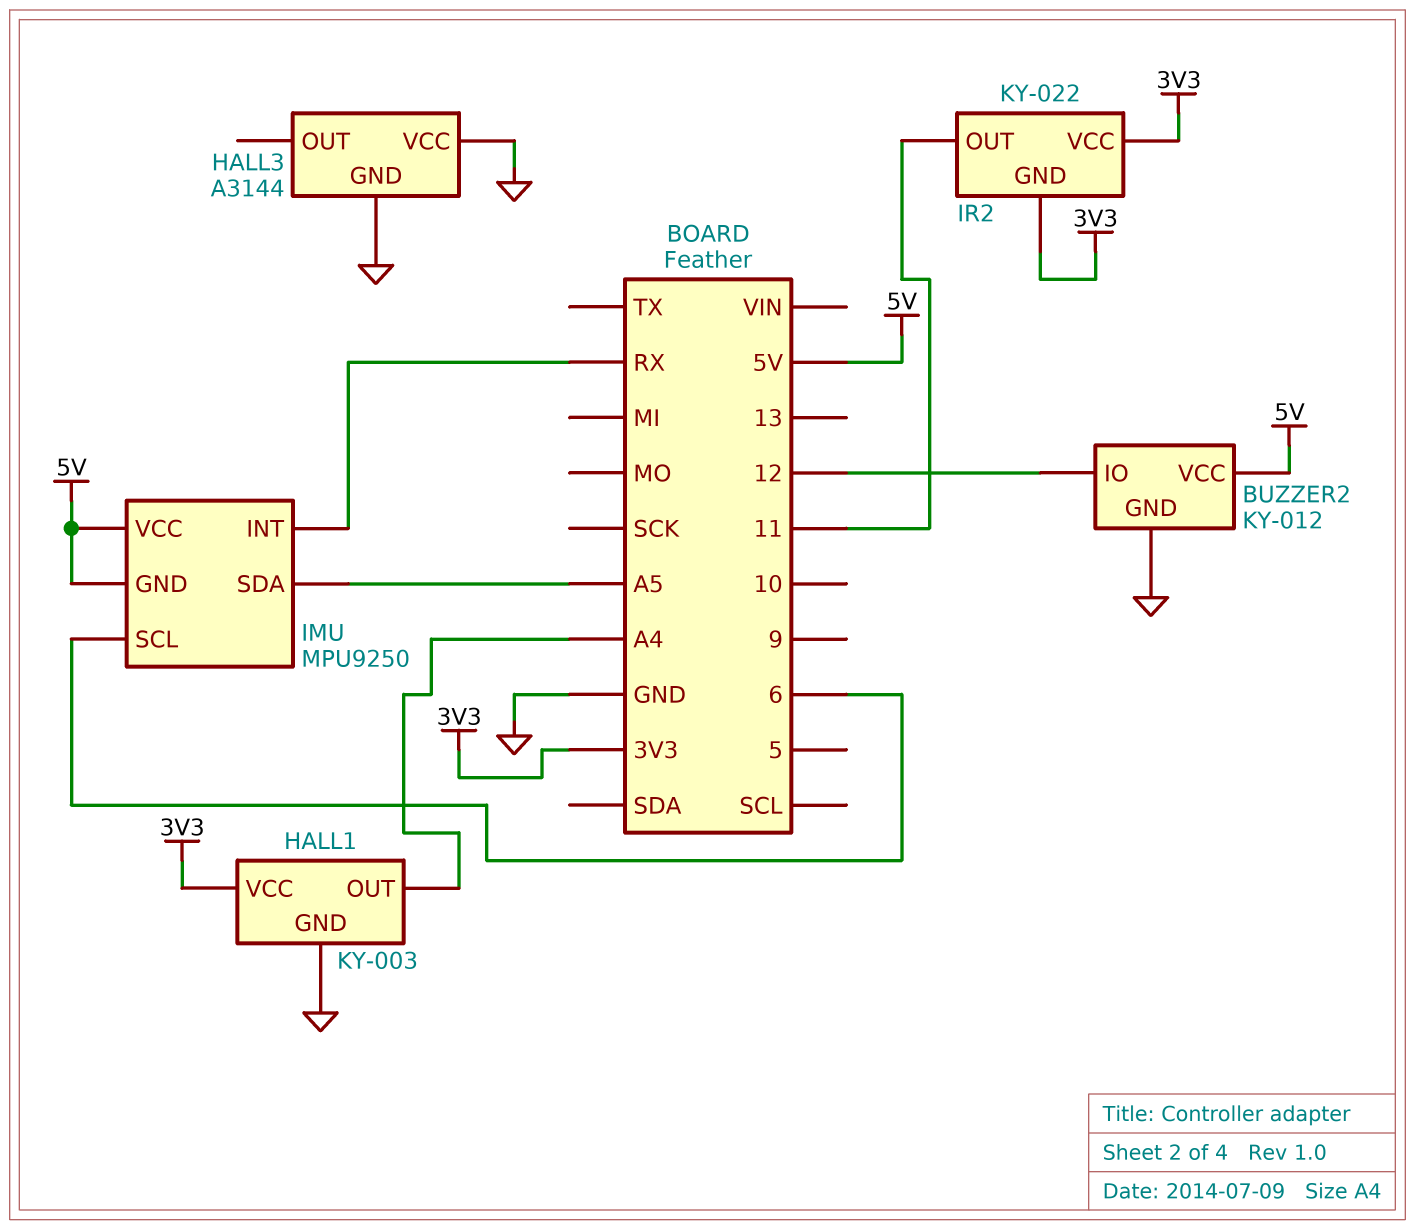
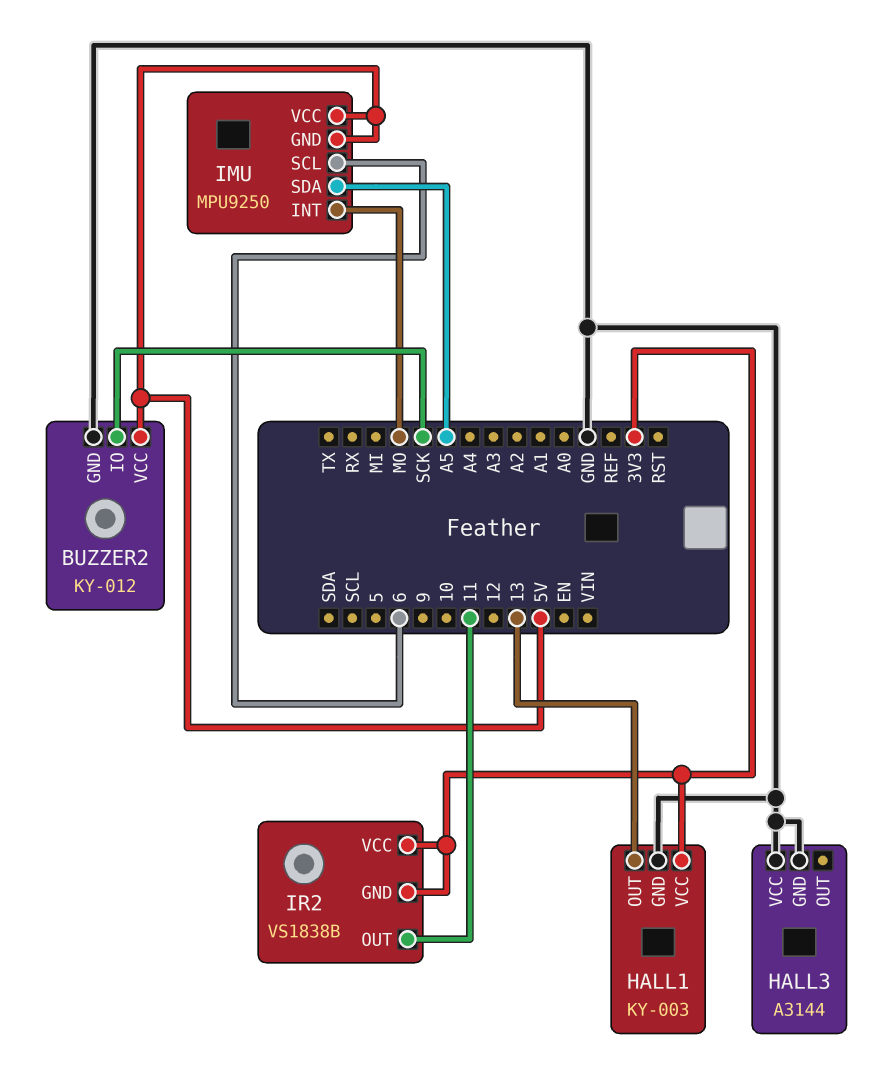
BUZZER2 pin IO: 12 -> SCK
HALL1 pin OUT: A4 -> 13
IMU pin INT: RX -> MO
IR2: KY-022 -> VS1838B

